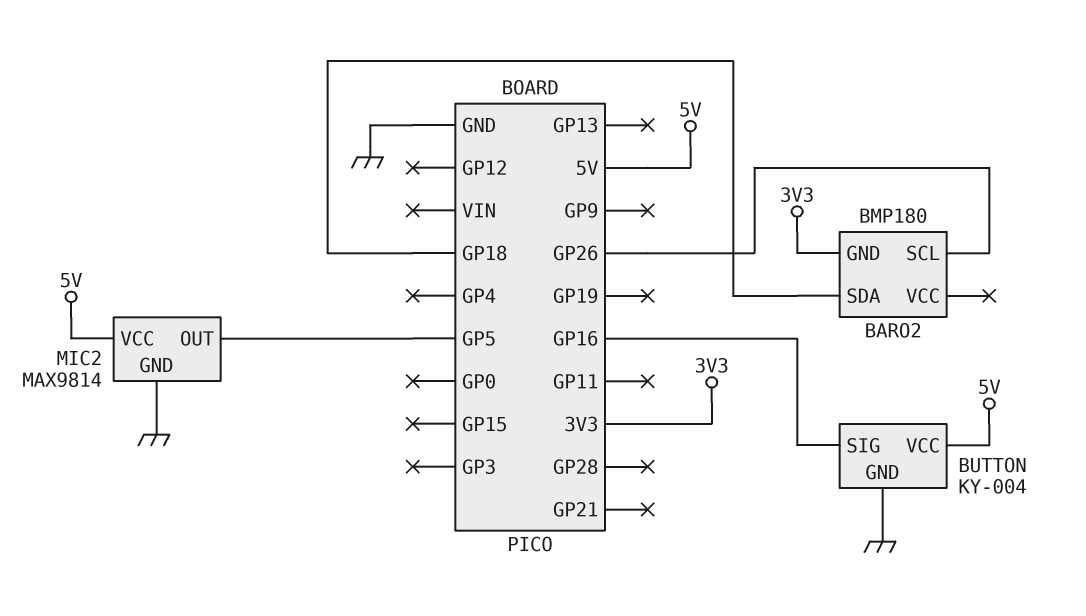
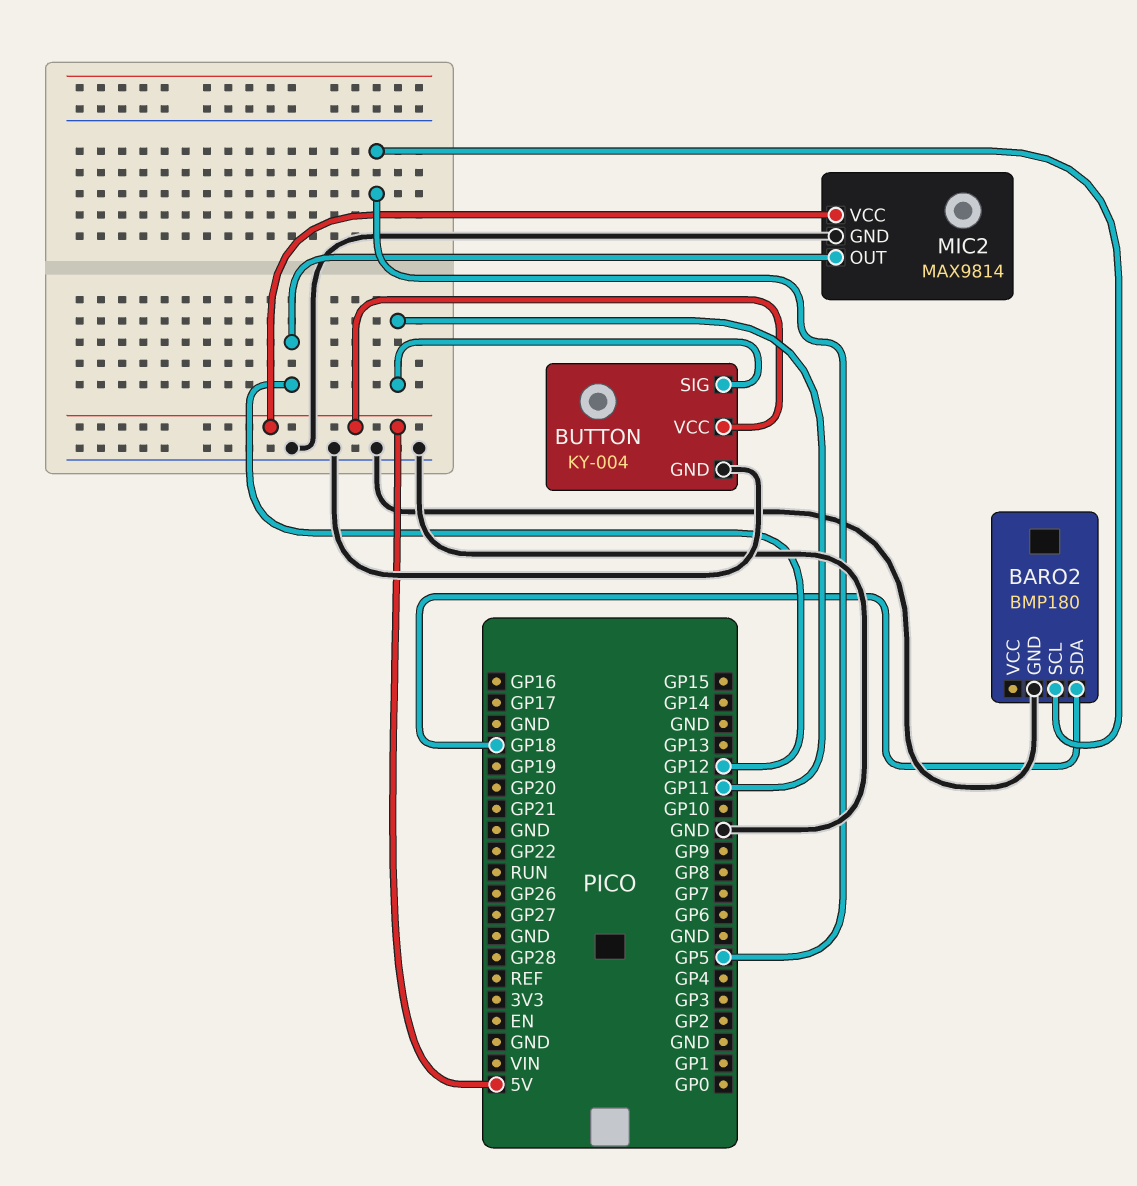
BARO2 pin GND: 3V3 -> GND
BARO2 pin SCL: GP26 -> GP5
BUTTON pin SIG: GP16 -> GP11
MIC2 pin OUT: GP5 -> GP12

